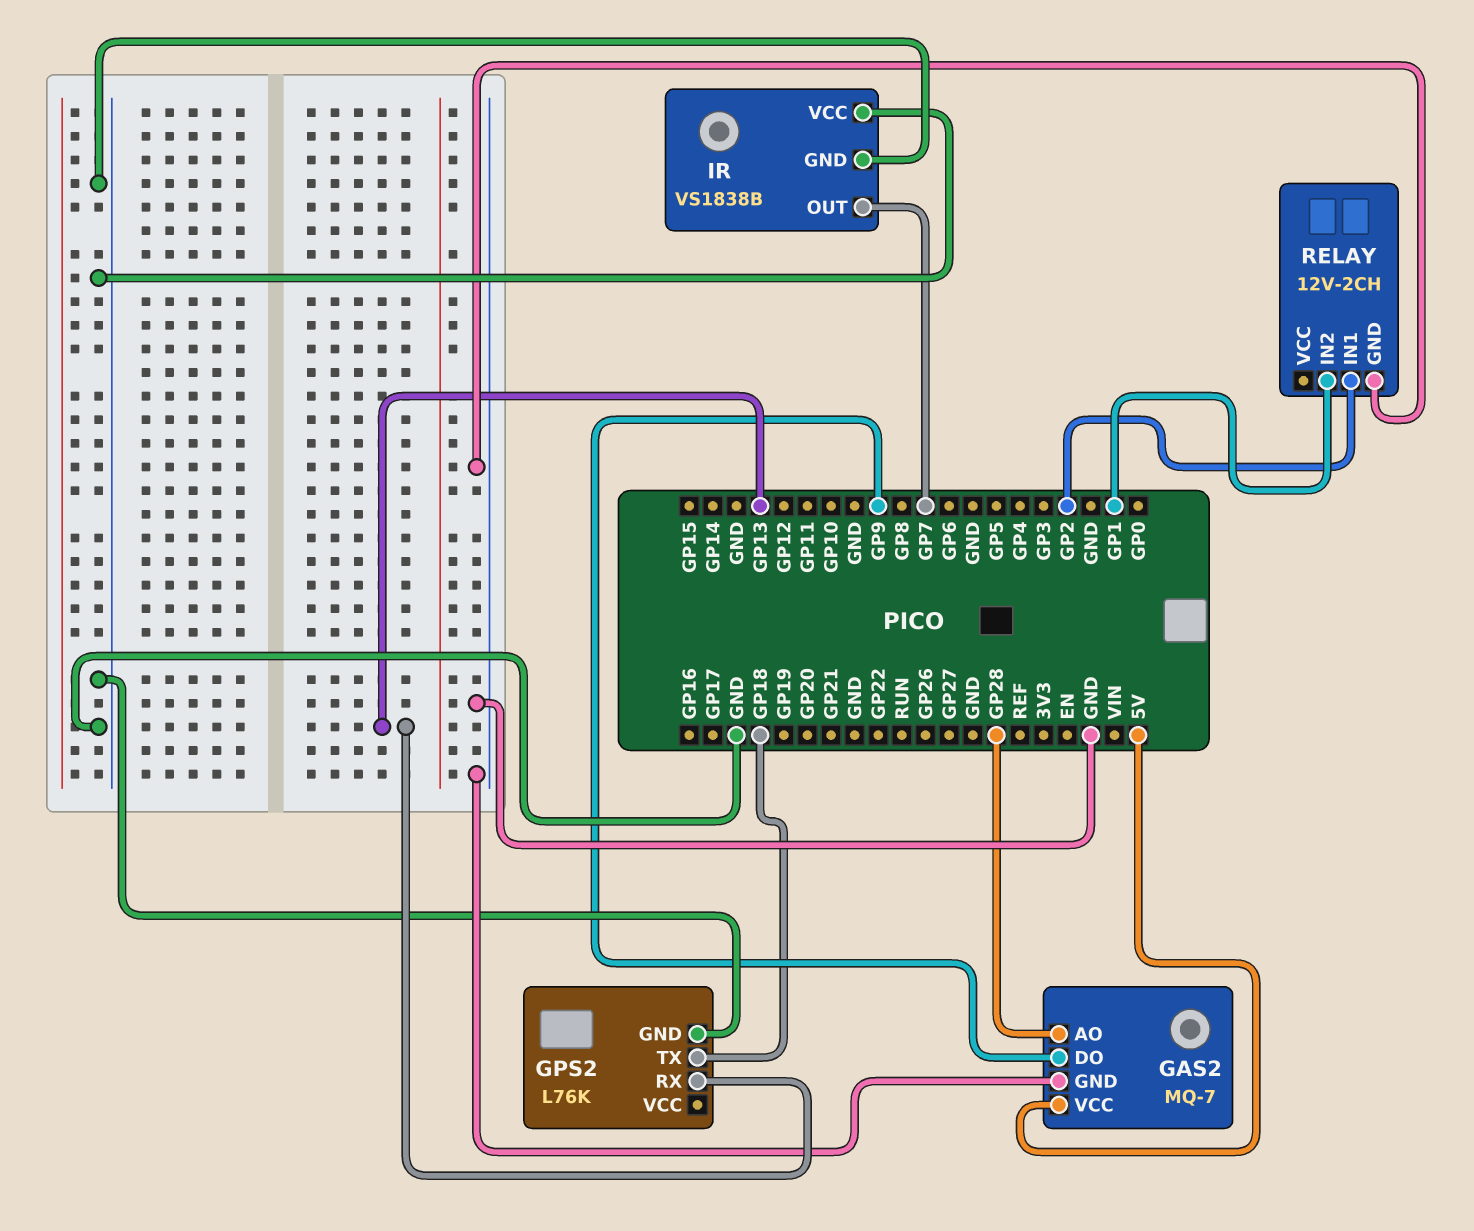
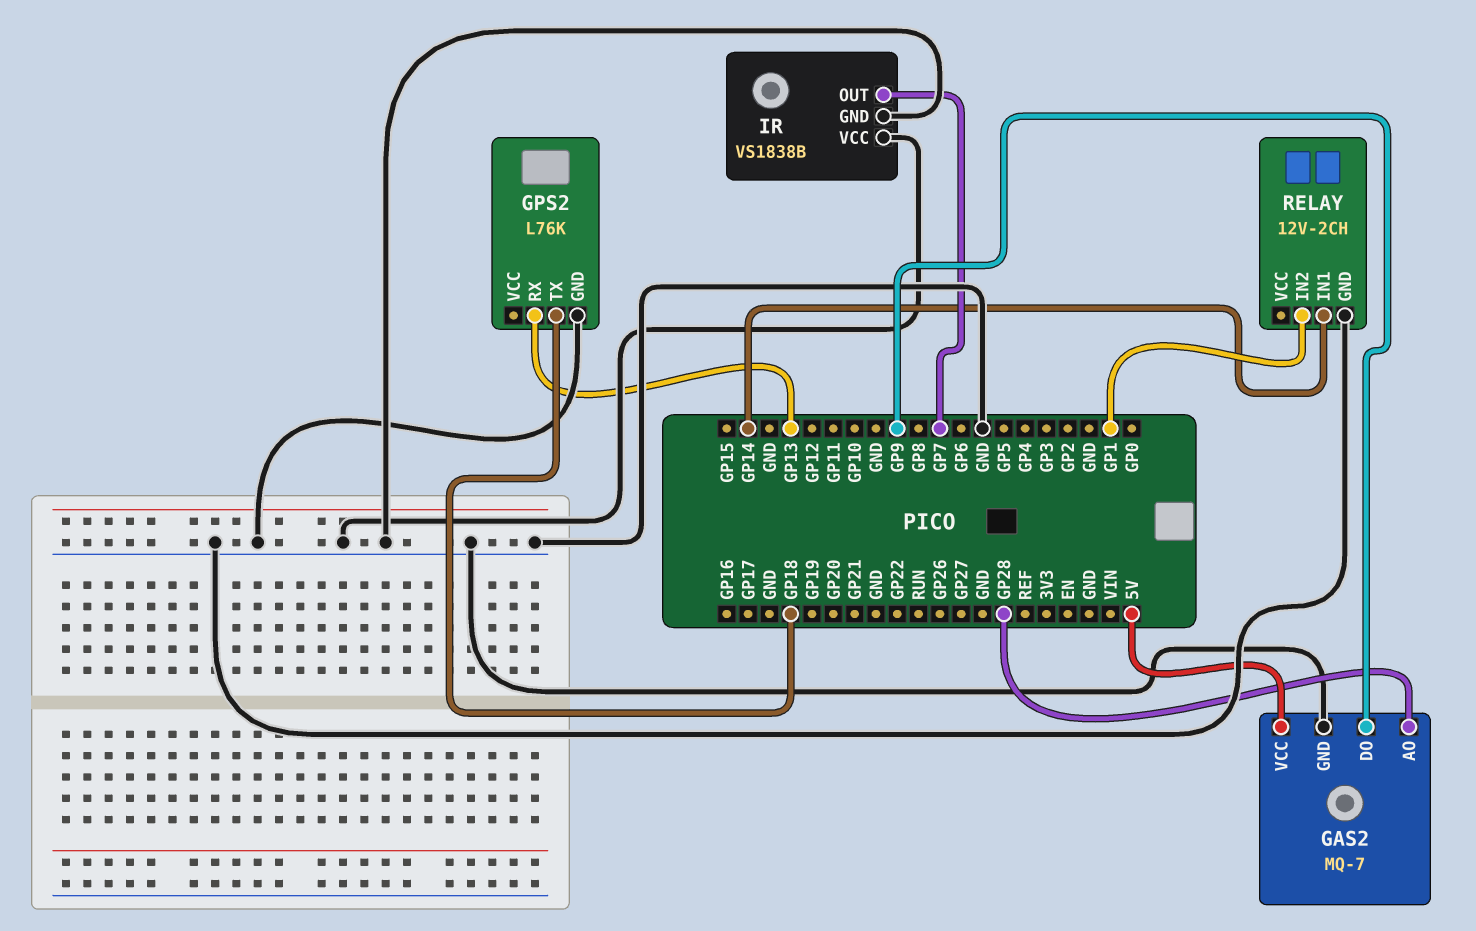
RELAY pin IN1: GP2 -> GP14

